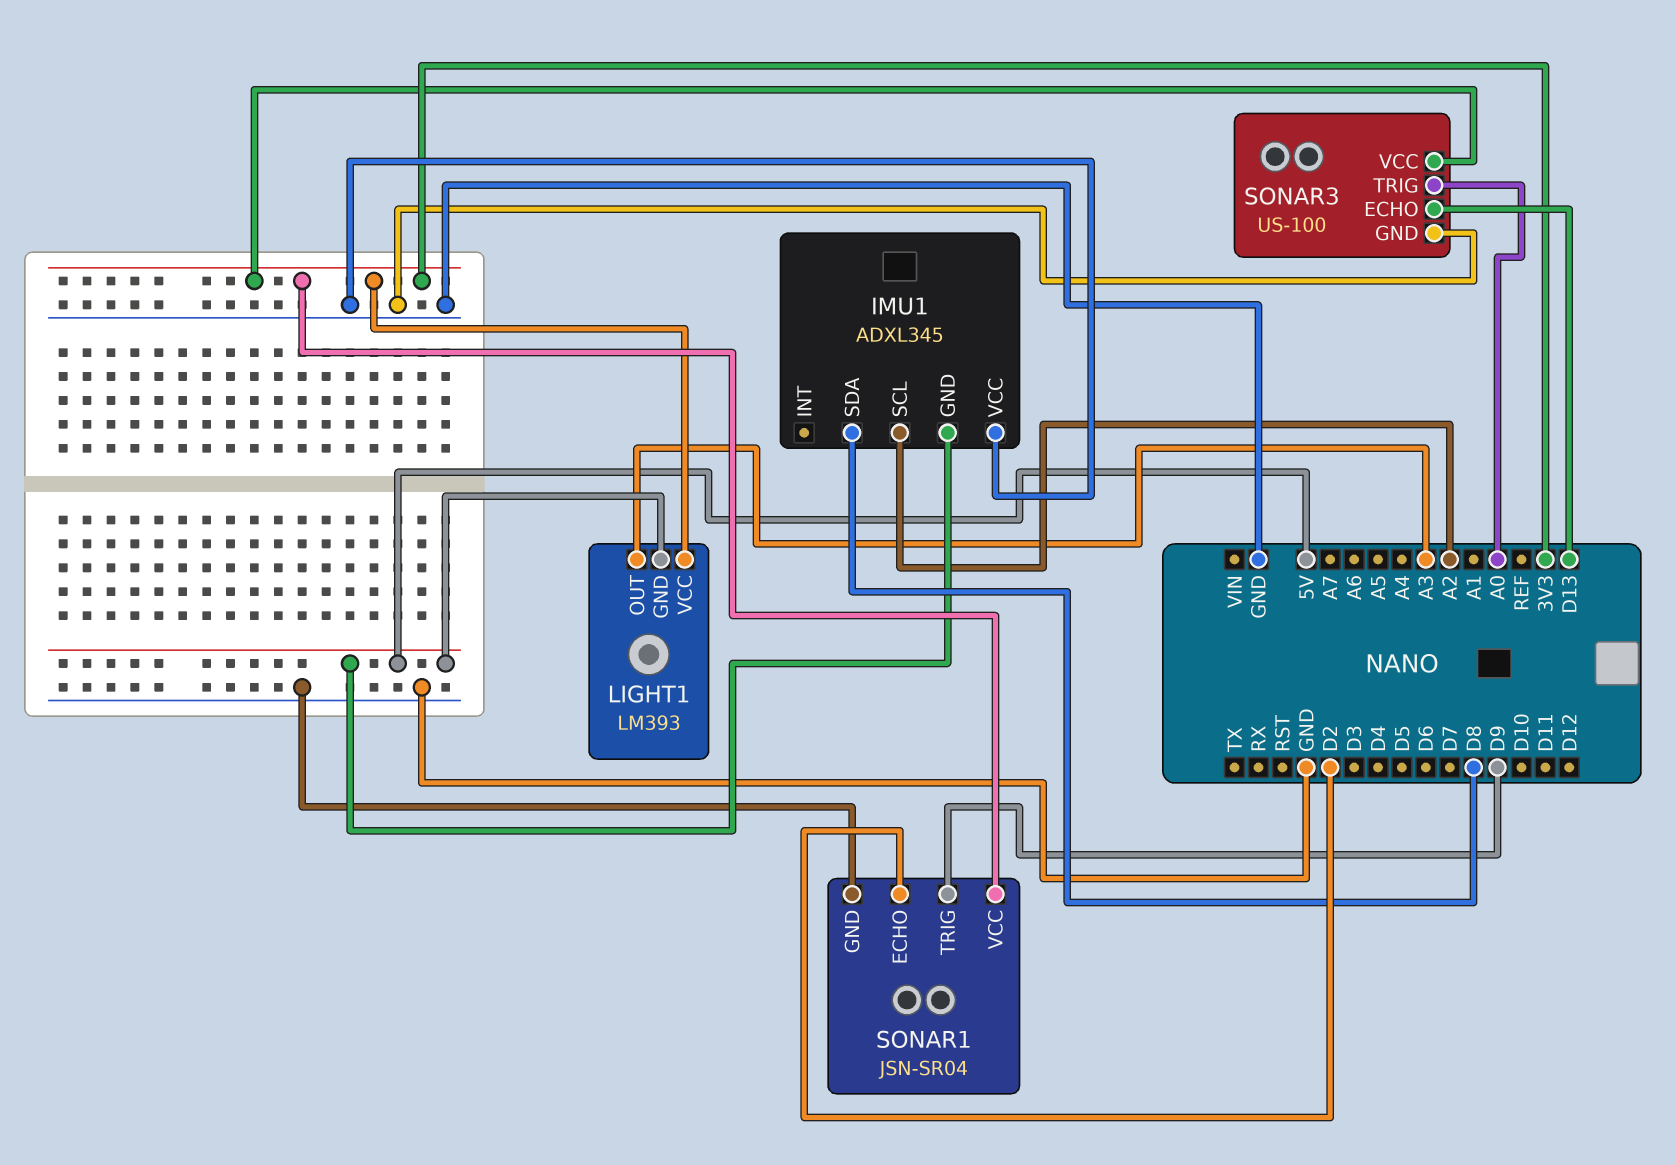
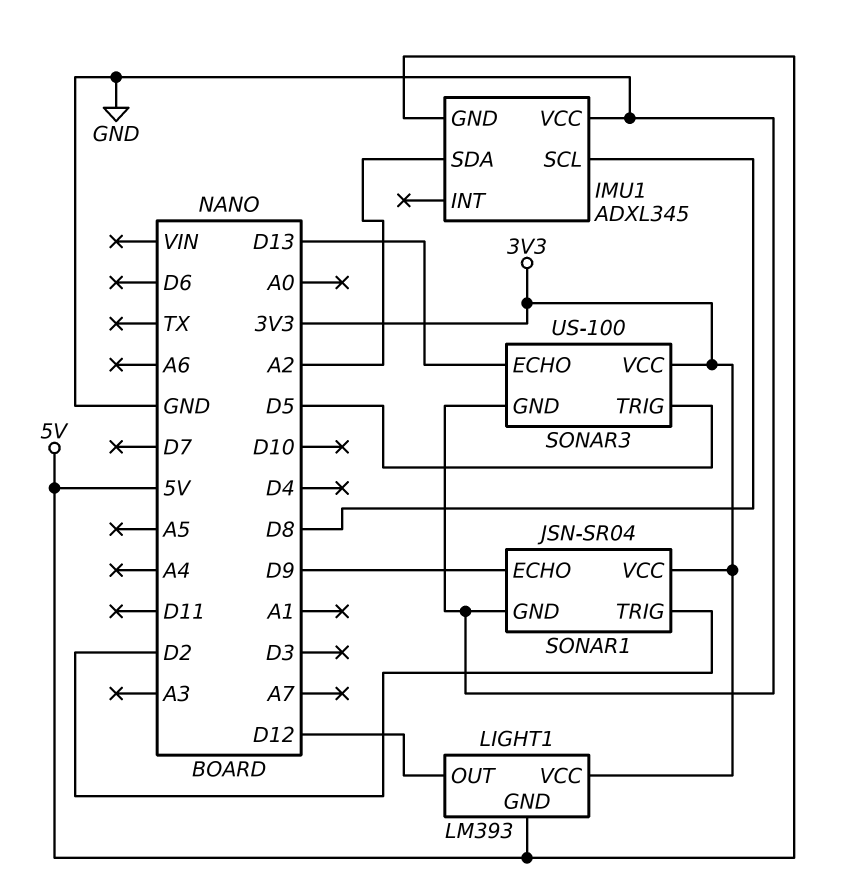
IMU1 pin SCL: A2 -> D8
IMU1 pin SDA: D8 -> A2
LIGHT1 pin OUT: A3 -> D12
SONAR1 pin ECHO: D2 -> D9
SONAR1 pin TRIG: D9 -> D2
SONAR3 pin TRIG: A0 -> D5

